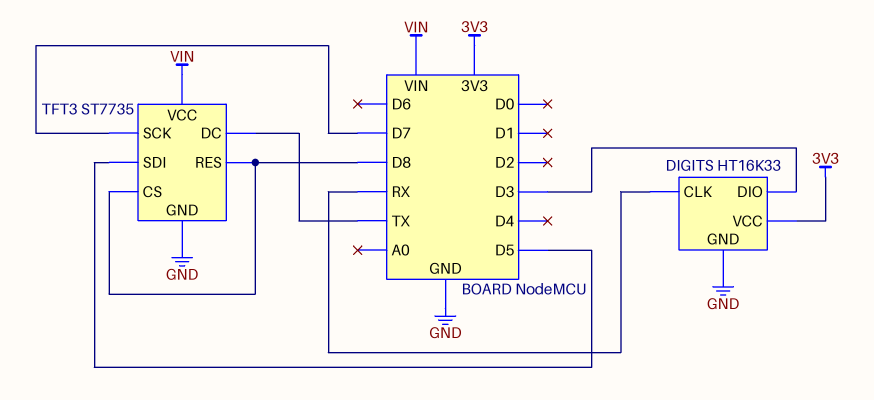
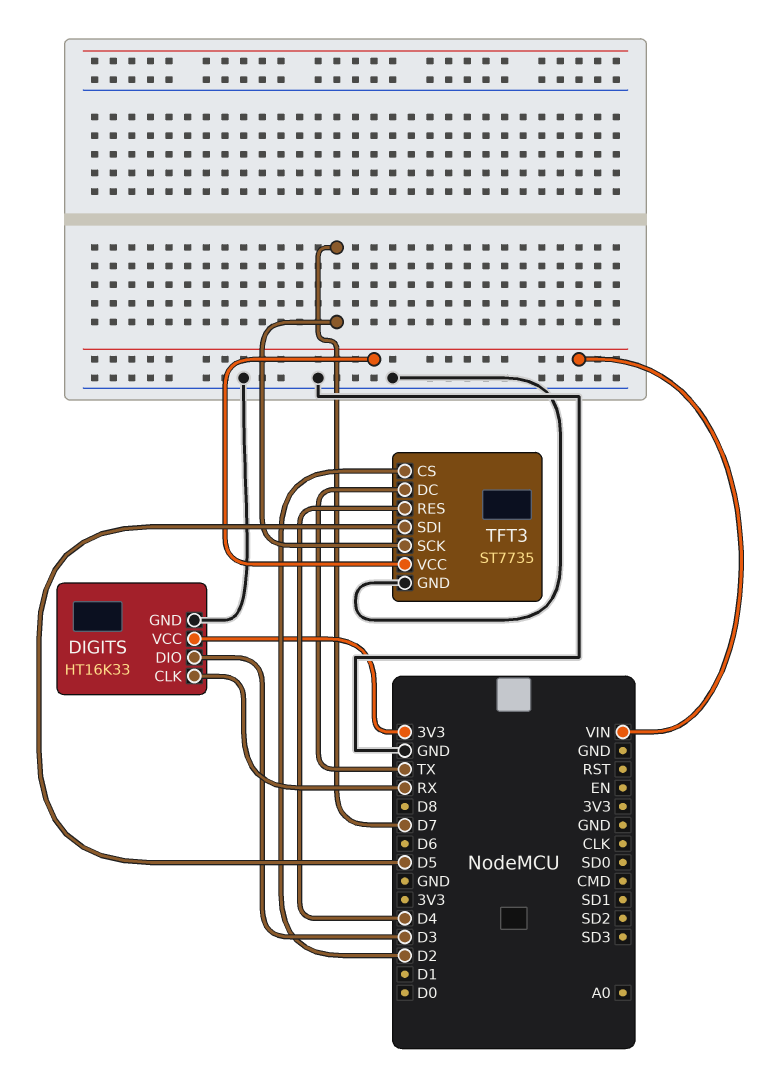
TFT3 pin CS: D8 -> D2
TFT3 pin RES: D8 -> D4

